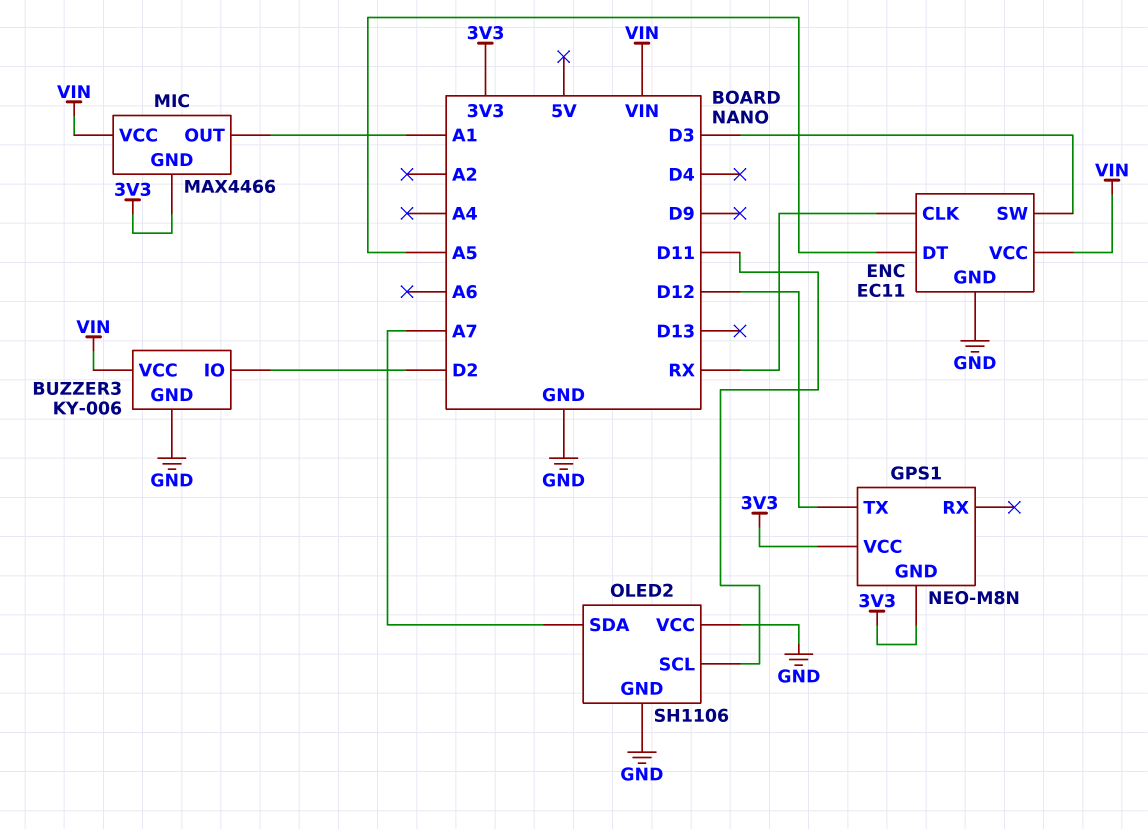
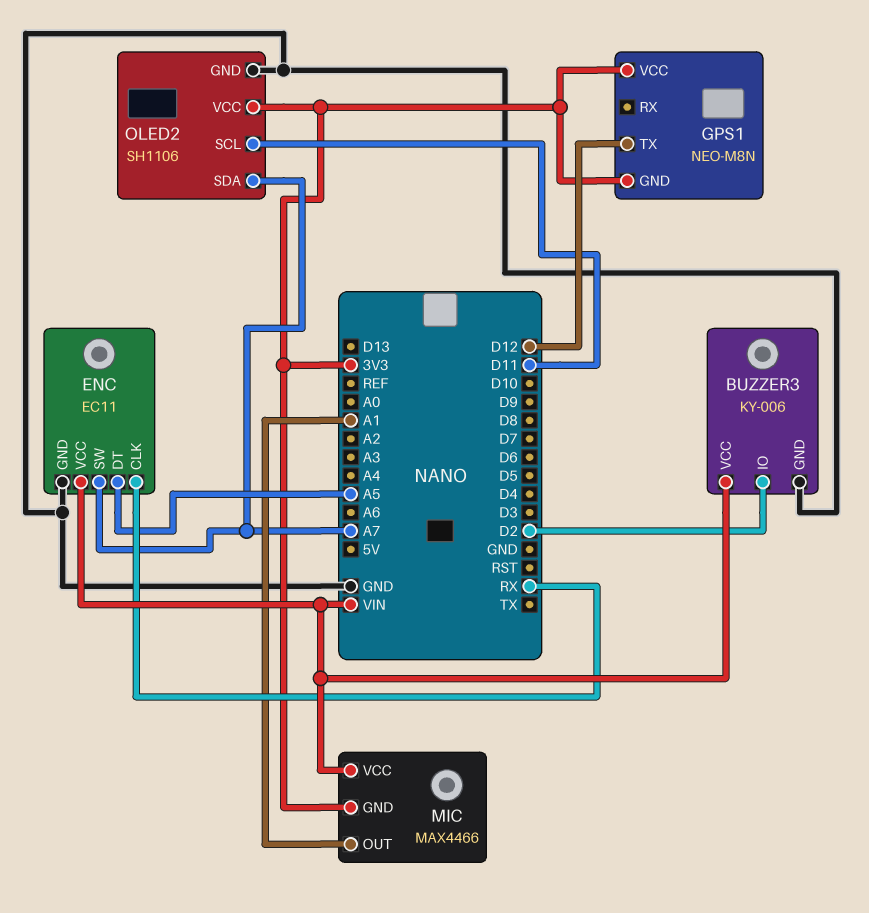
ENC pin SW: D3 -> A7
OLED2 pin VCC: GND -> 3V3

